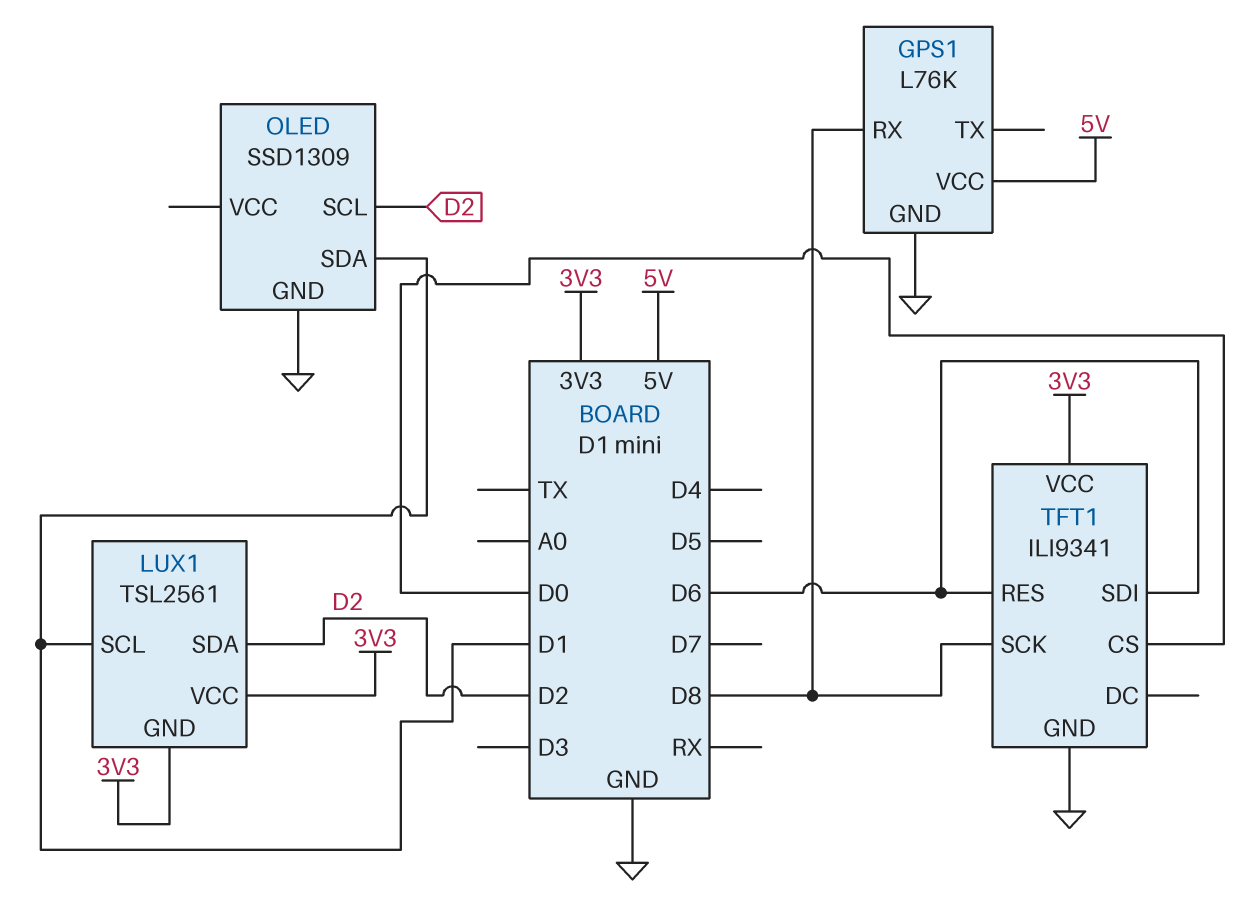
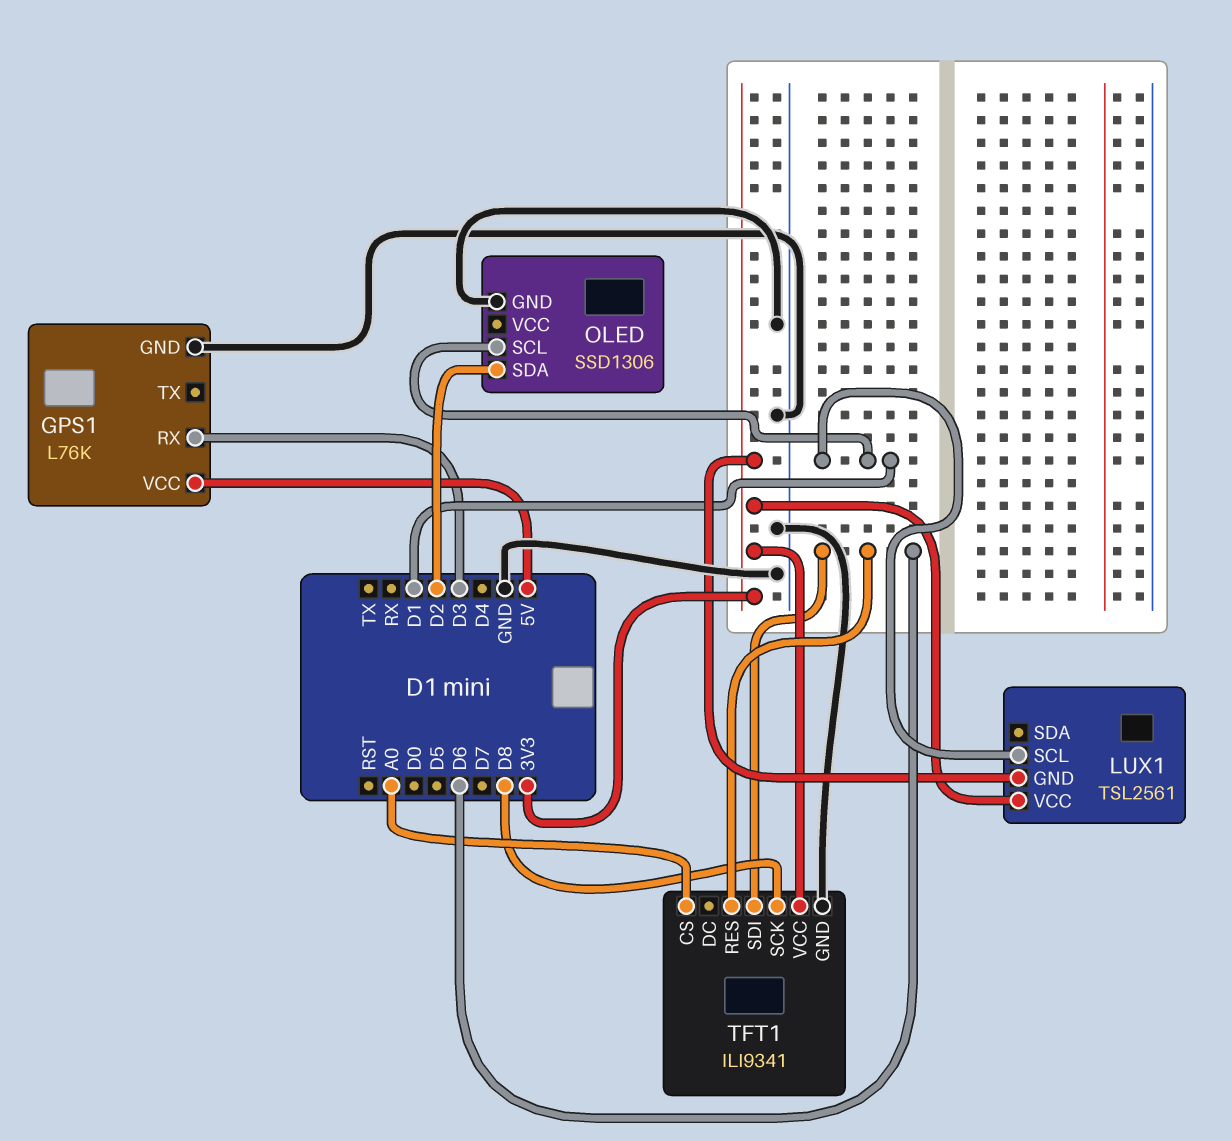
GPS1 pin RX: D8 -> D3
LUX1 pin SDA: D2 -> none
OLED: SSD1309 -> SSD1306
OLED pin SCL: D2 -> D1
OLED pin SDA: D1 -> D2
TFT1 pin CS: D0 -> A0

